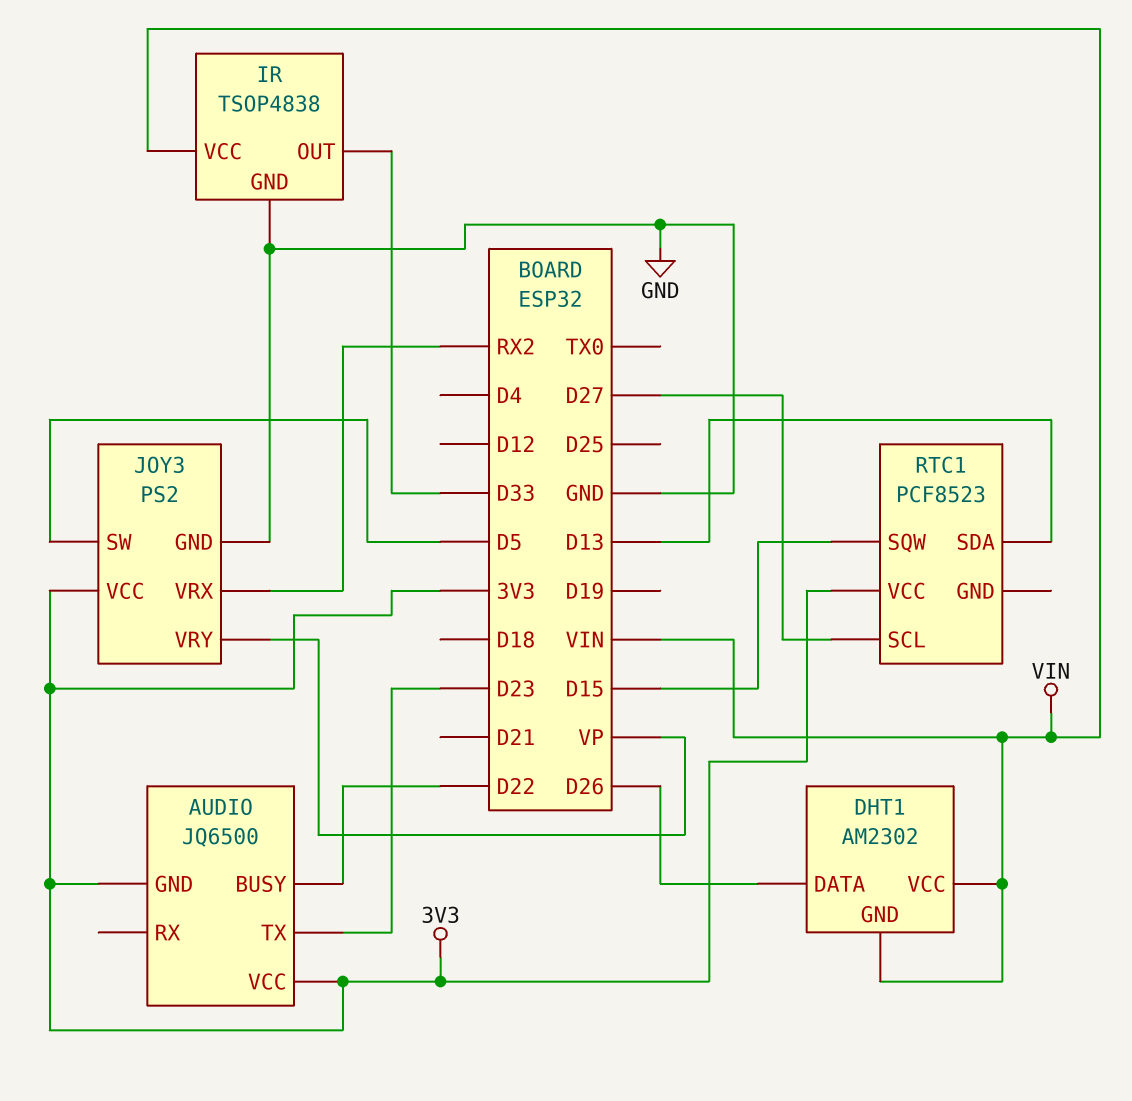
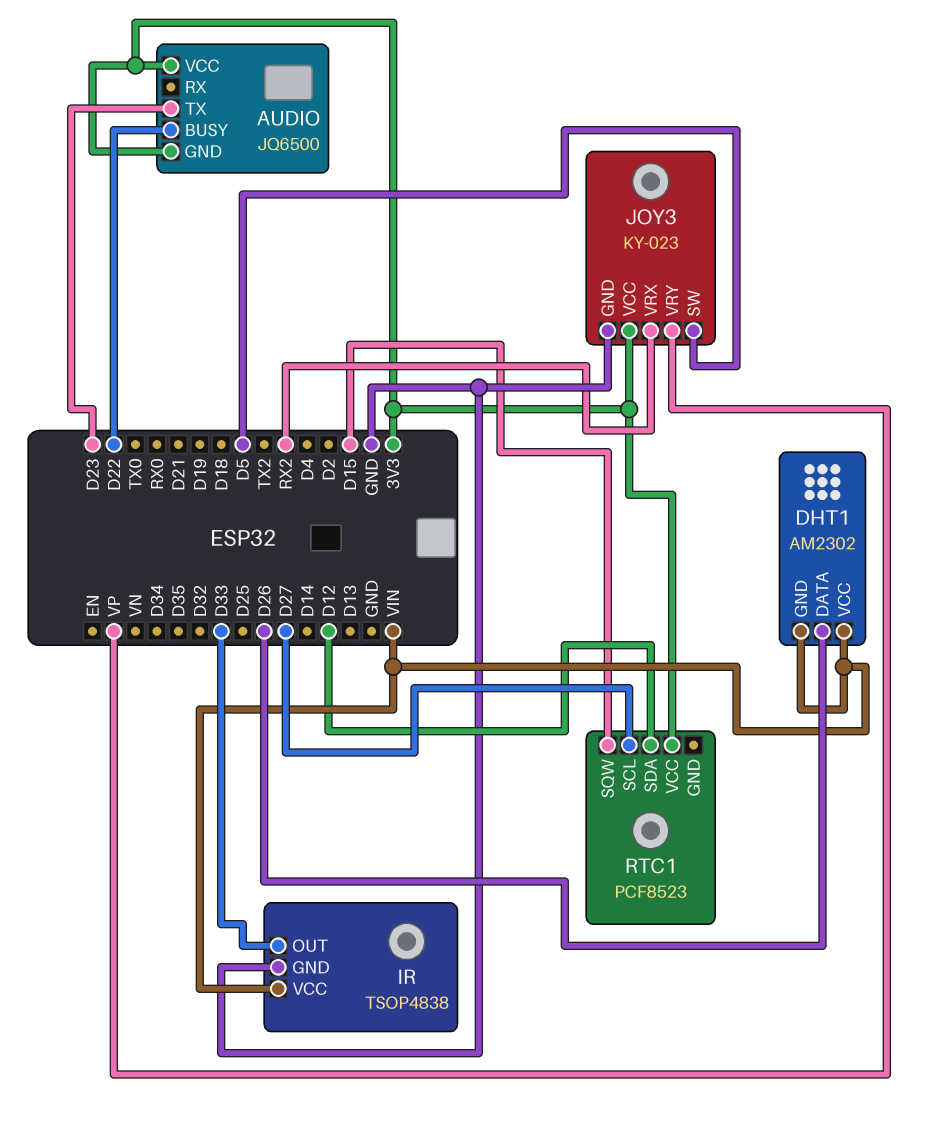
JOY3: PS2 -> KY-023
RTC1 pin SDA: D13 -> D12

